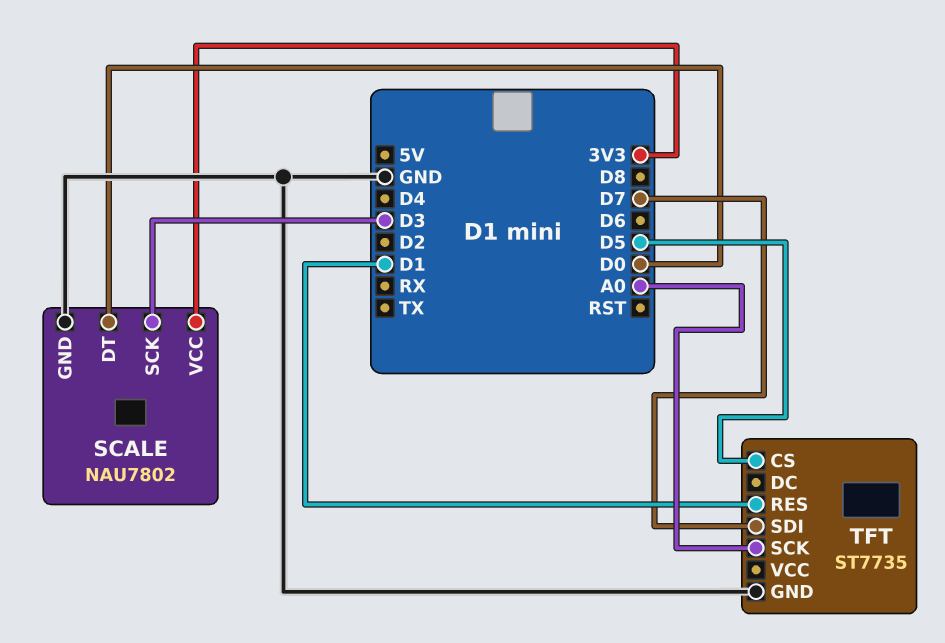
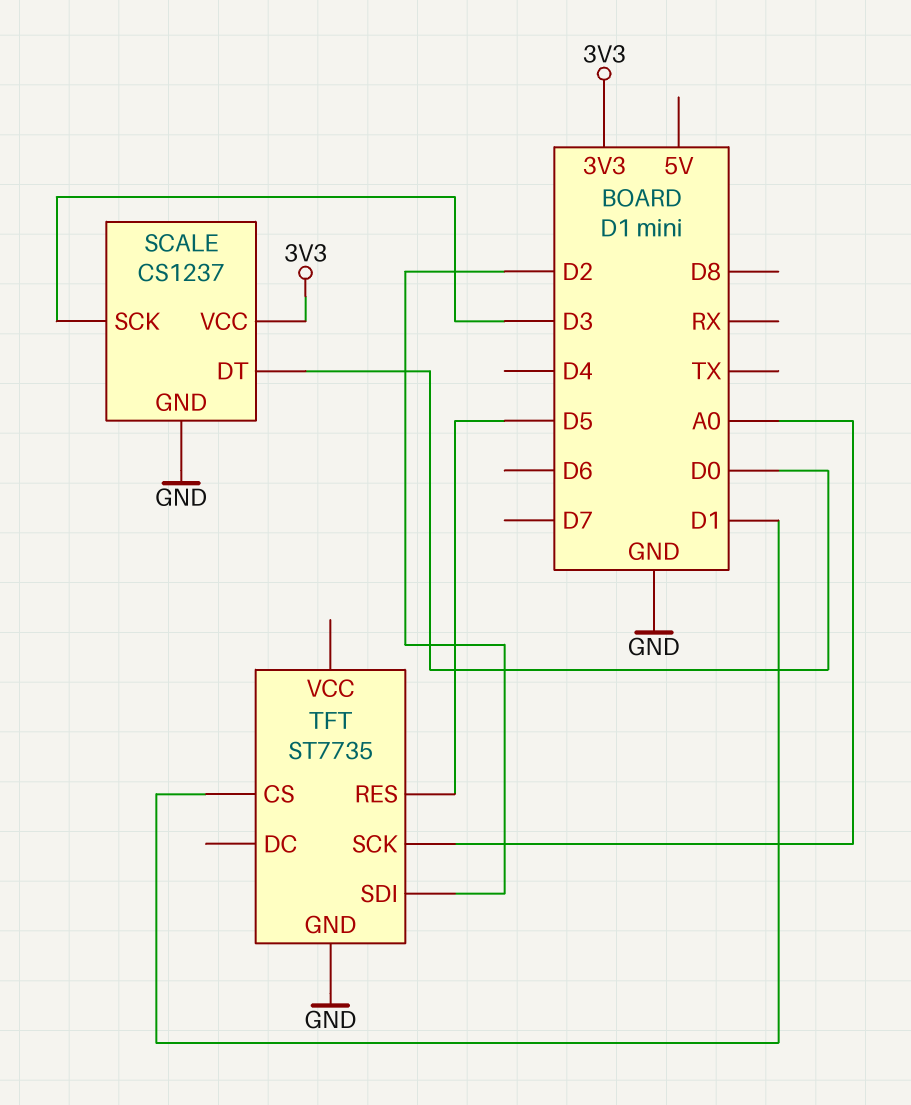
SCALE: NAU7802 -> CS1237
TFT pin CS: D5 -> D1
TFT pin RES: D1 -> D5
TFT pin SDI: D7 -> D2

